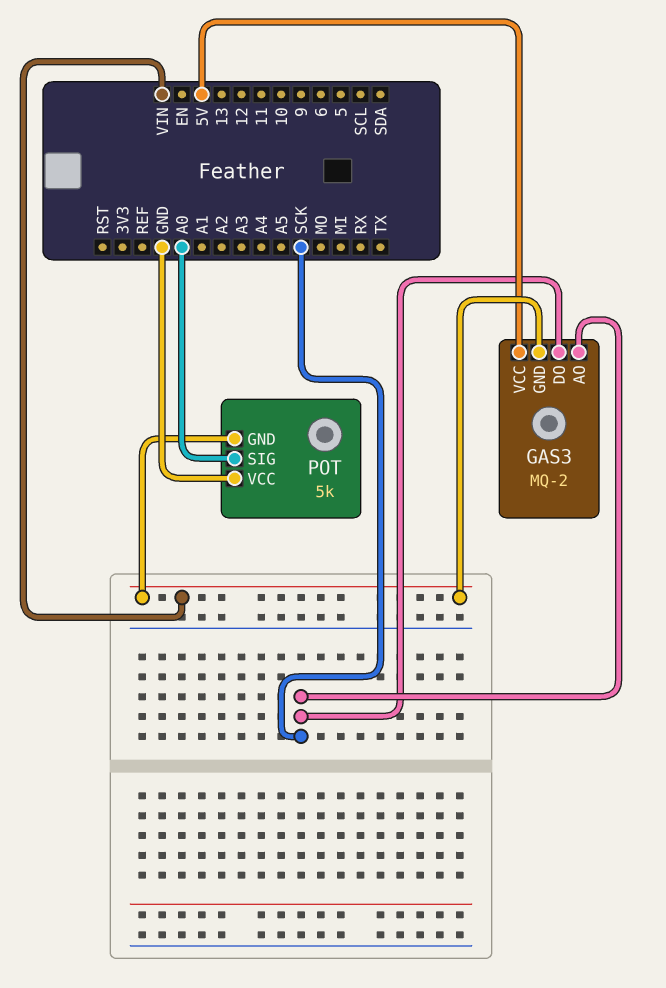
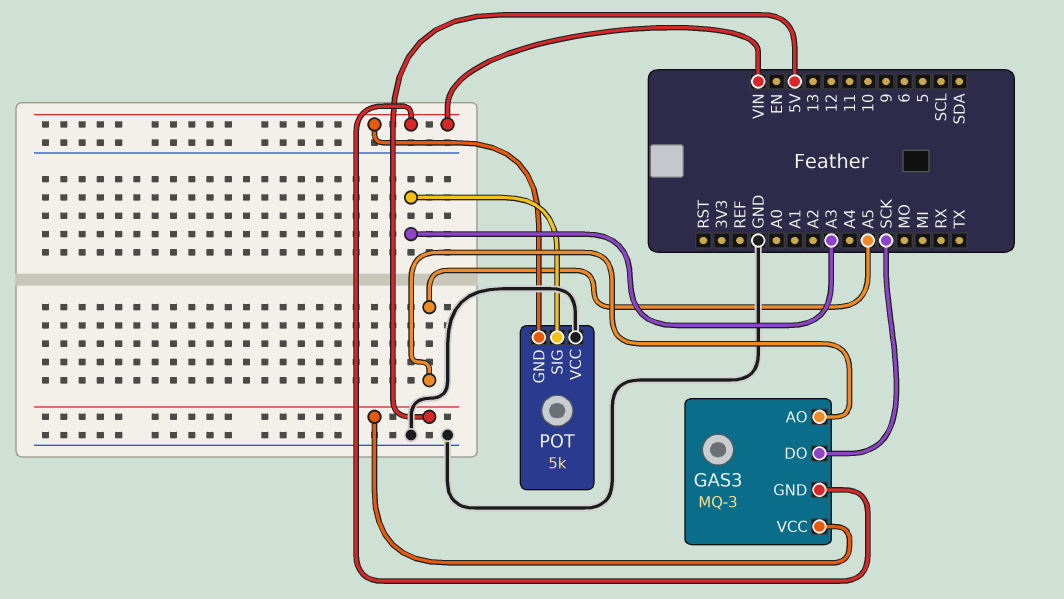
GAS3: MQ-2 -> MQ-3
GAS3 pin AO: SCK -> A5
POT pin SIG: A0 -> A3

